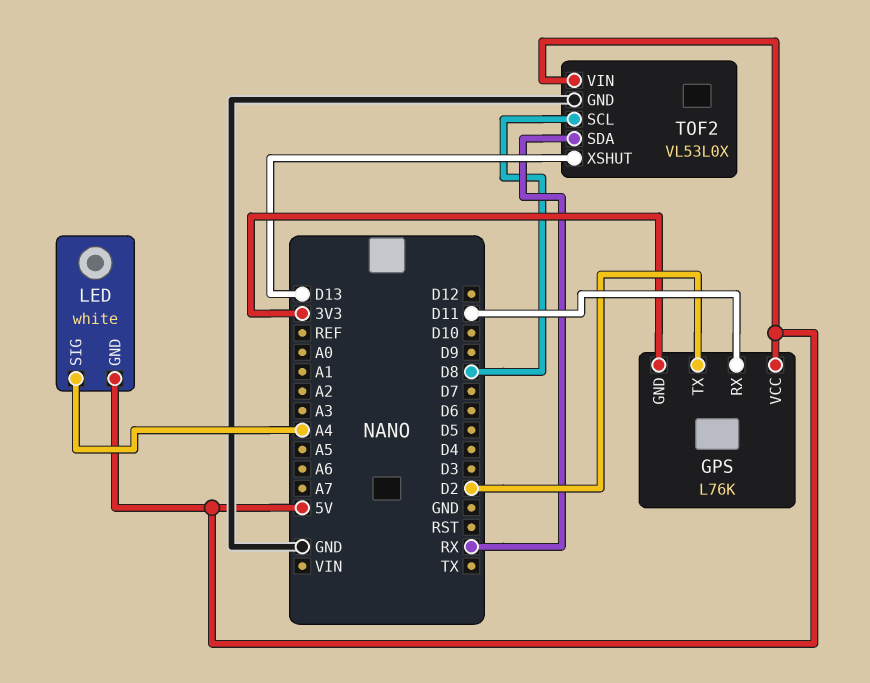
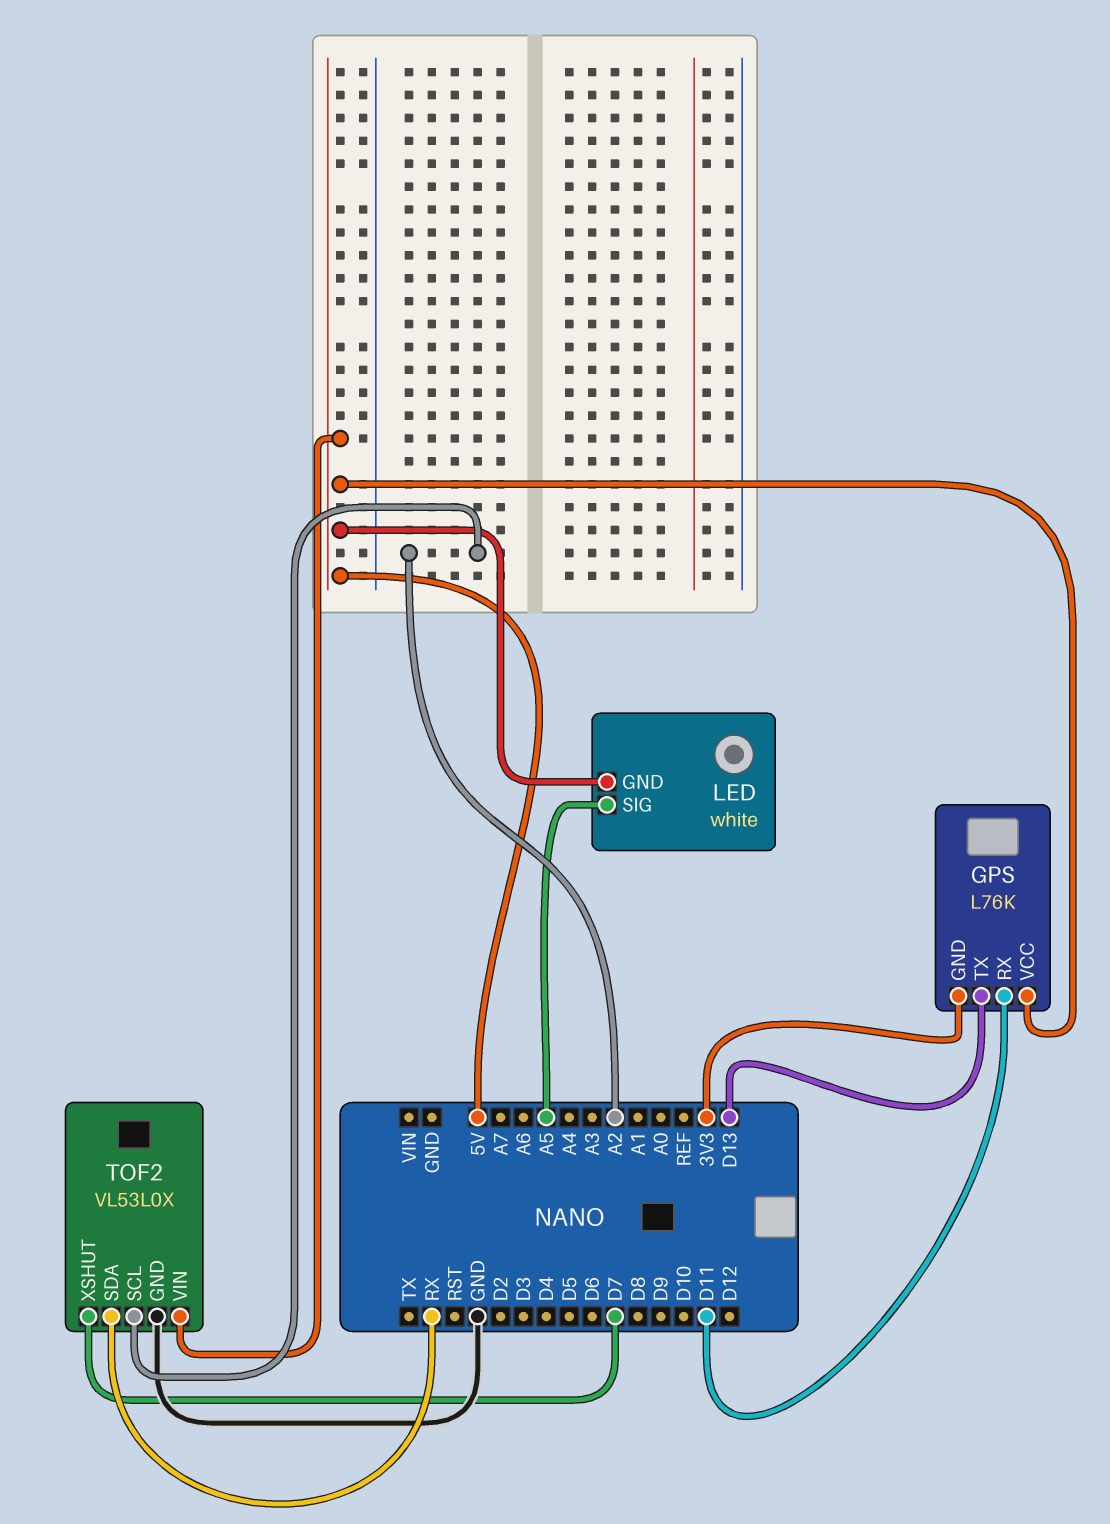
GPS pin TX: D2 -> D13
LED pin SIG: A4 -> A5
TOF2 pin SCL: D8 -> A2
TOF2 pin XSHUT: D13 -> D7

